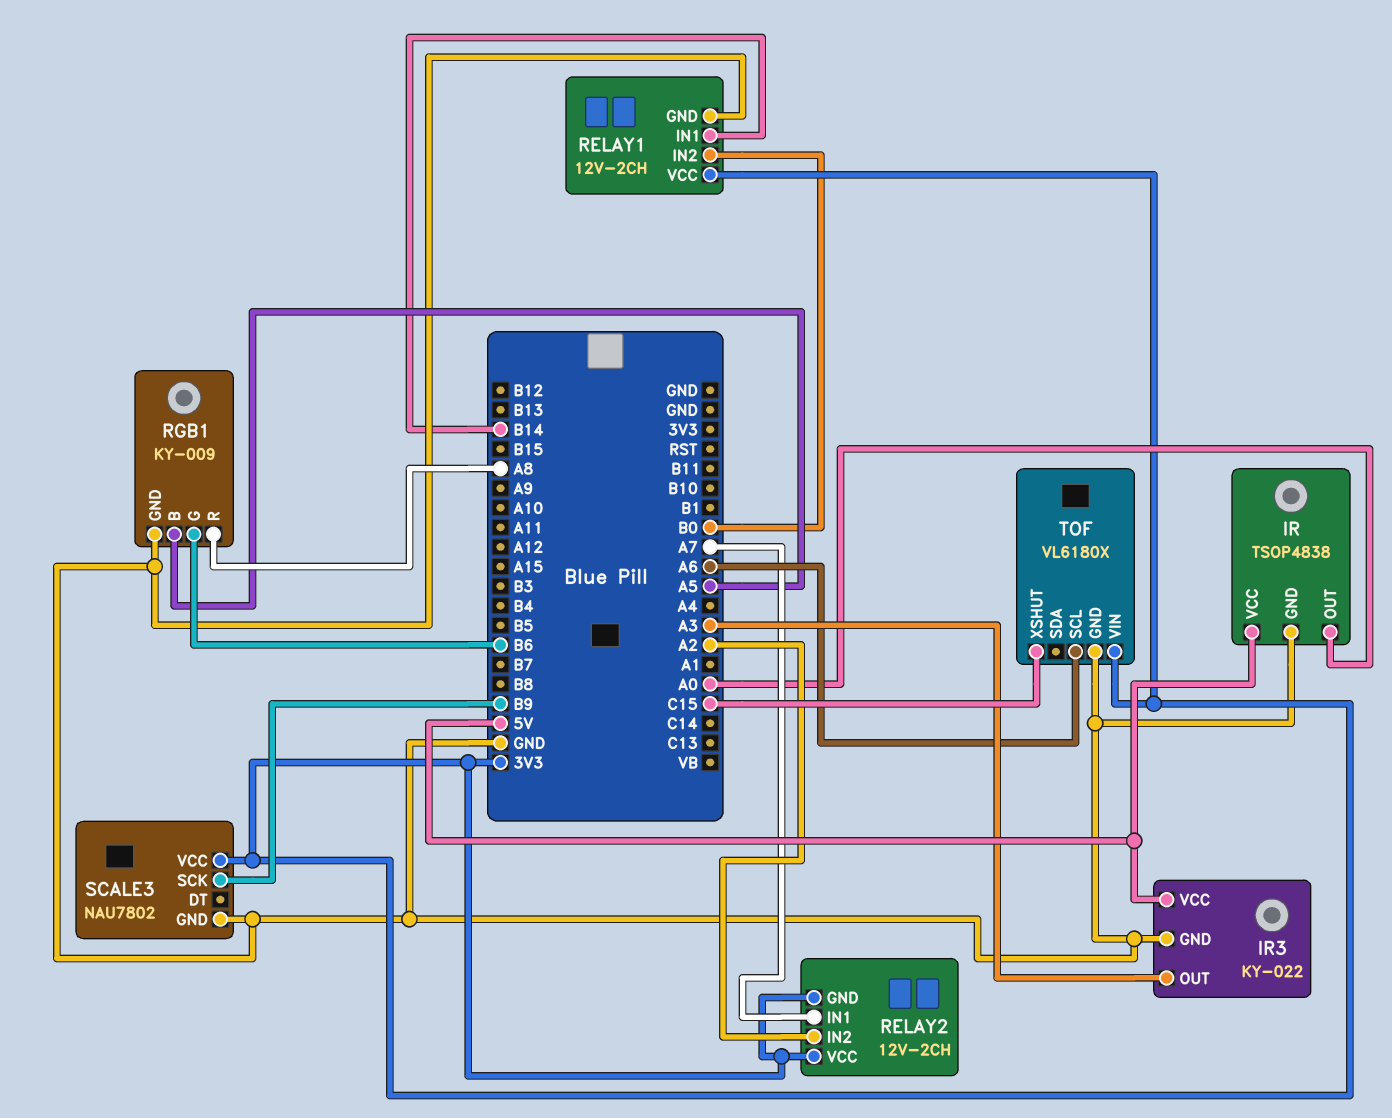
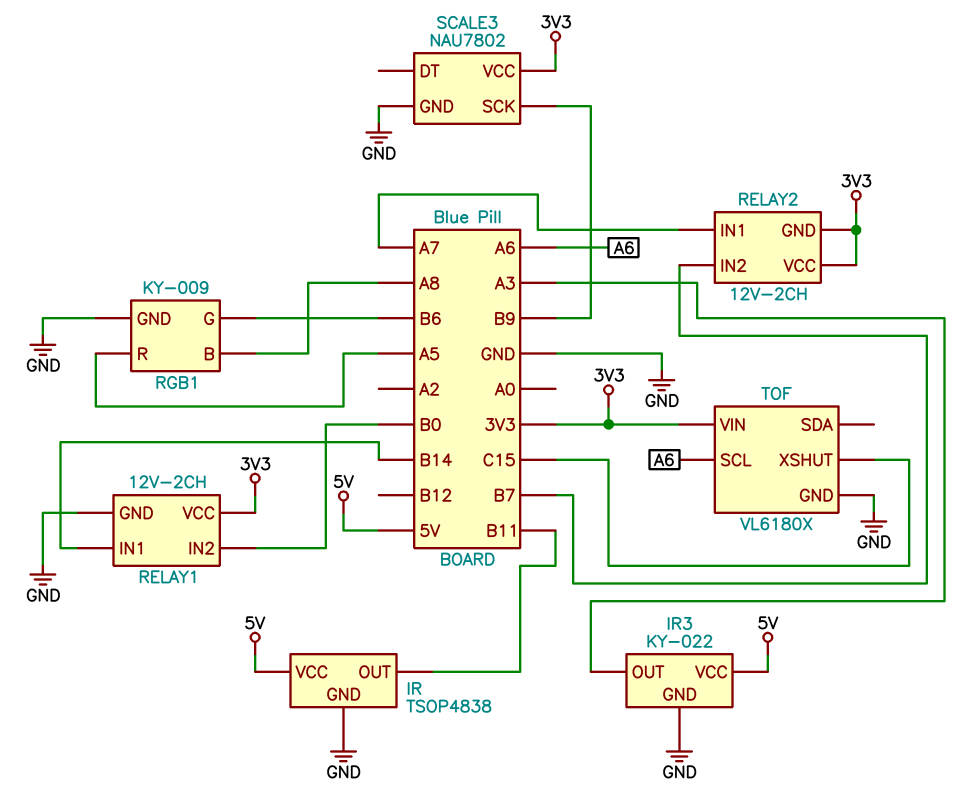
IR pin OUT: A0 -> B11
RELAY2 pin IN2: A2 -> B7
RGB1 pin B: A5 -> A8
RGB1 pin R: A8 -> A5

